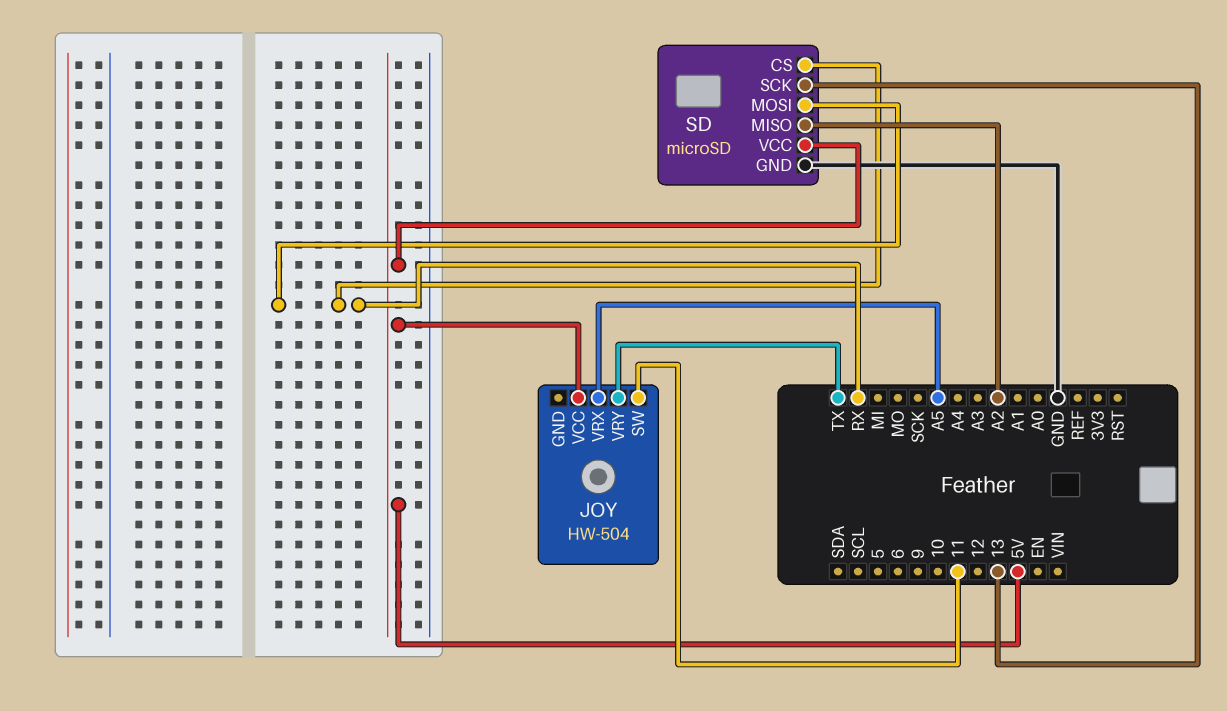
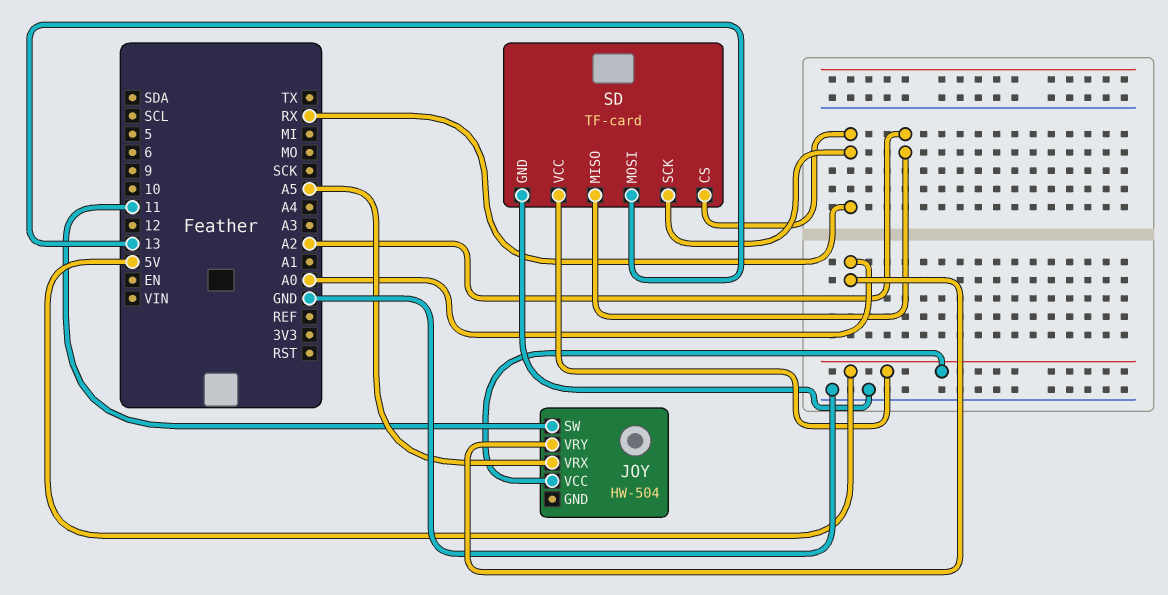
JOY pin VRY: TX -> A0
SD: microSD -> TF-card
SD pin MOSI: RX -> 13
SD pin SCK: 13 -> RX

